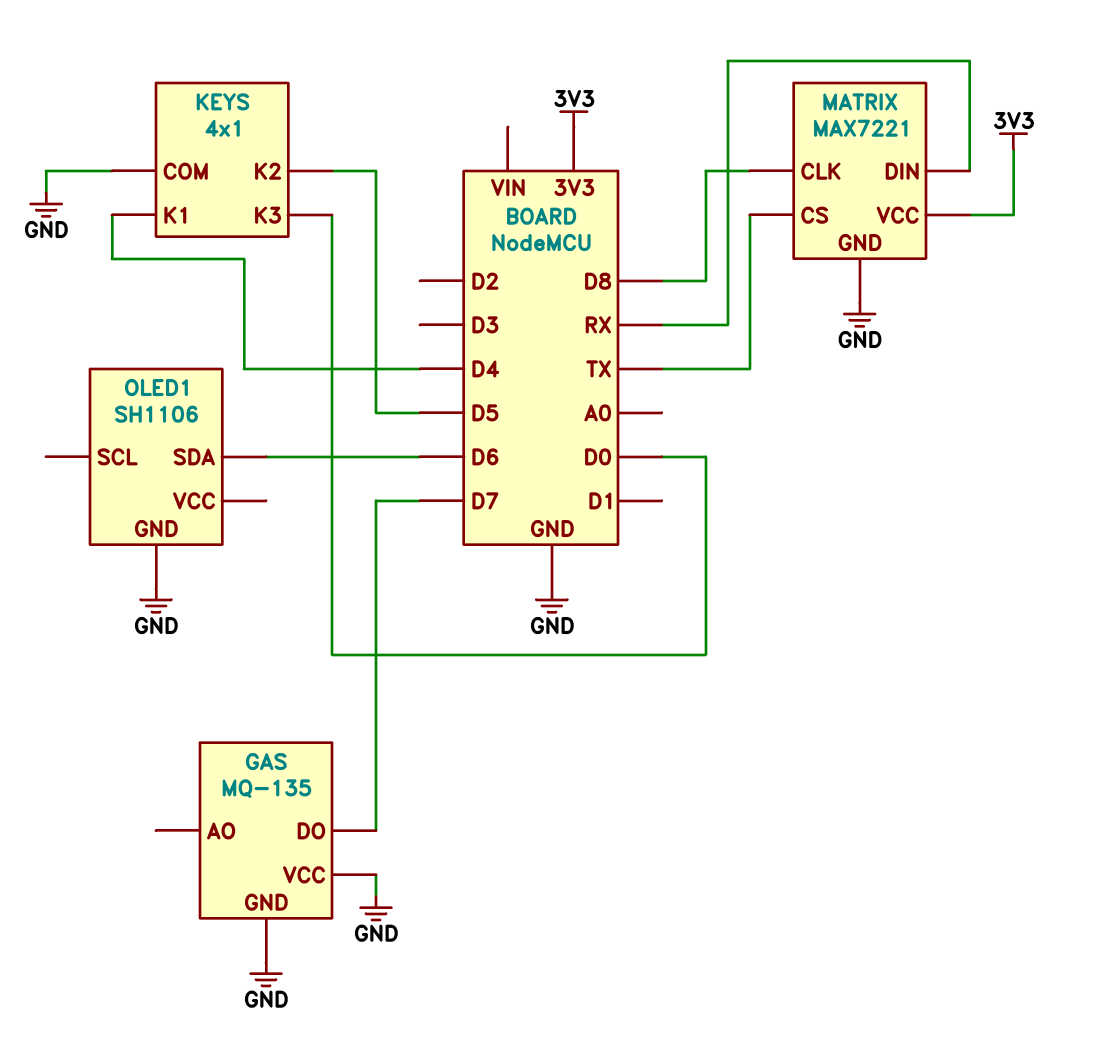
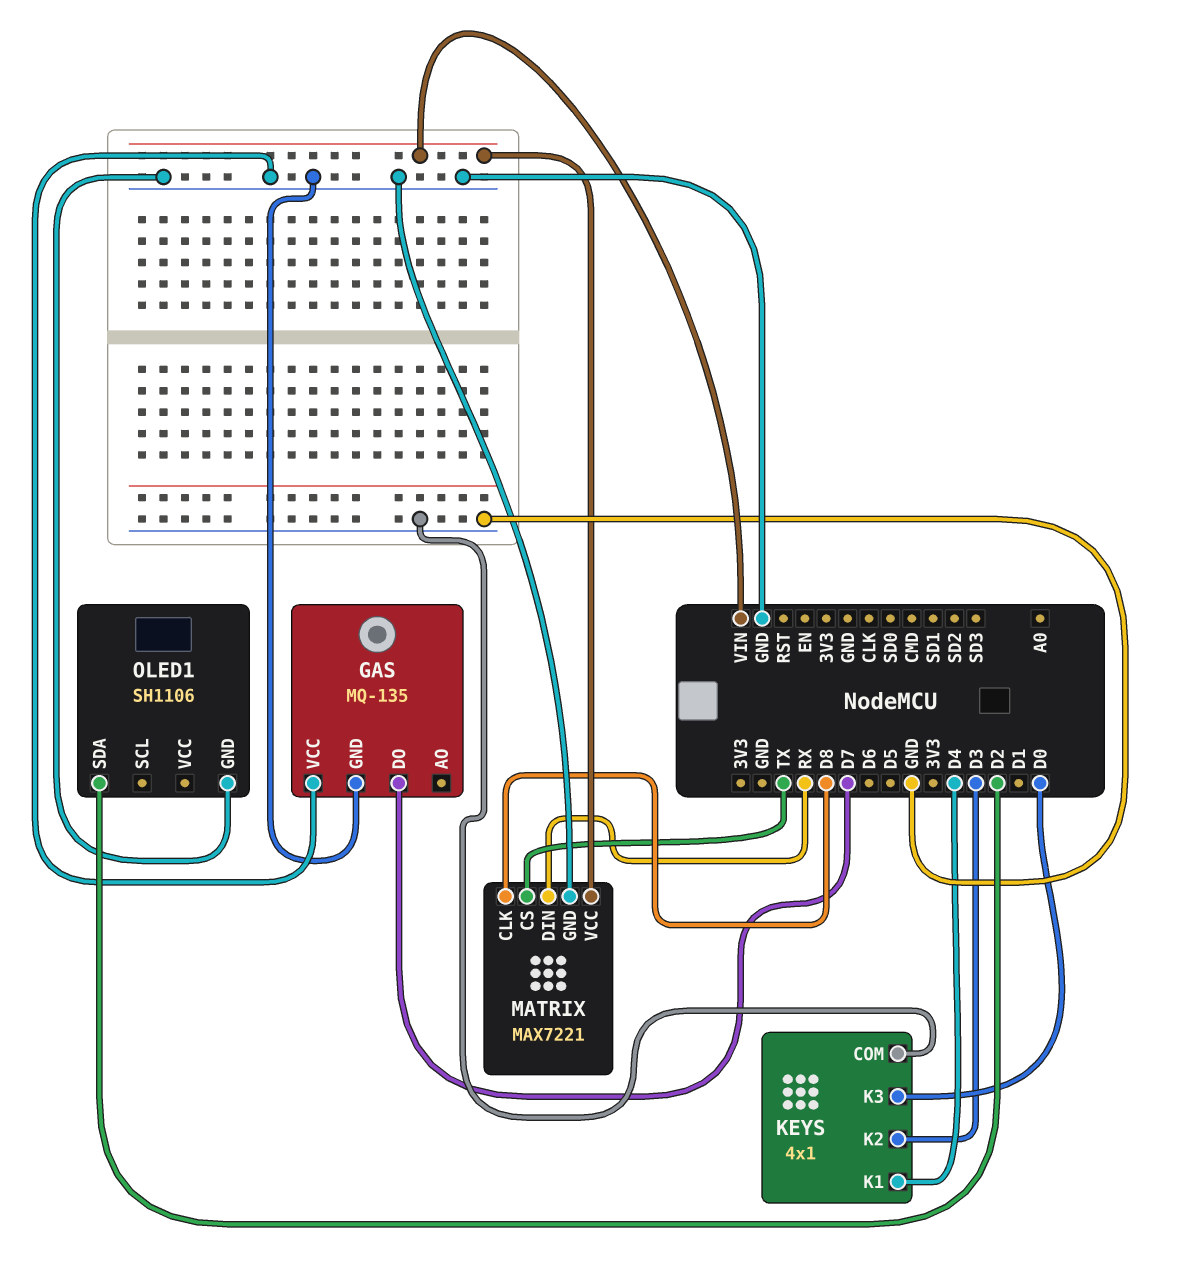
KEYS pin K2: D5 -> D3
MATRIX pin VCC: 3V3 -> VIN
OLED1 pin SDA: D6 -> D2

